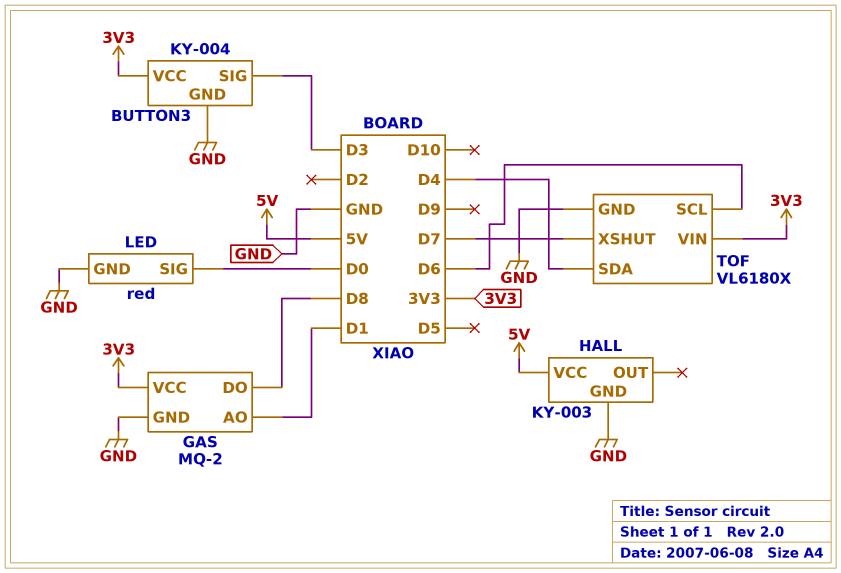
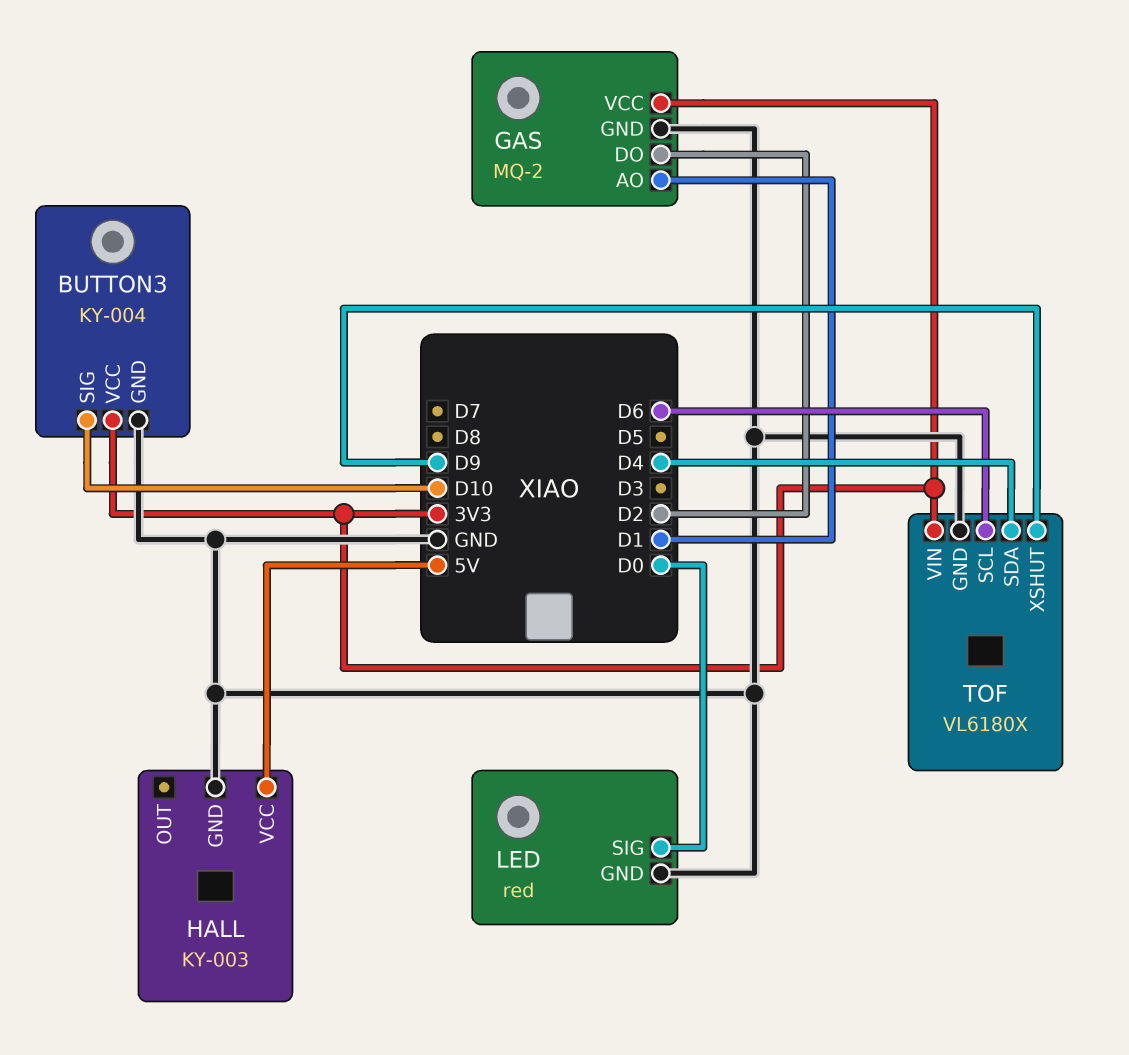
BUTTON3 pin SIG: D3 -> D10
GAS pin DO: D8 -> D2
TOF pin XSHUT: D7 -> D9

